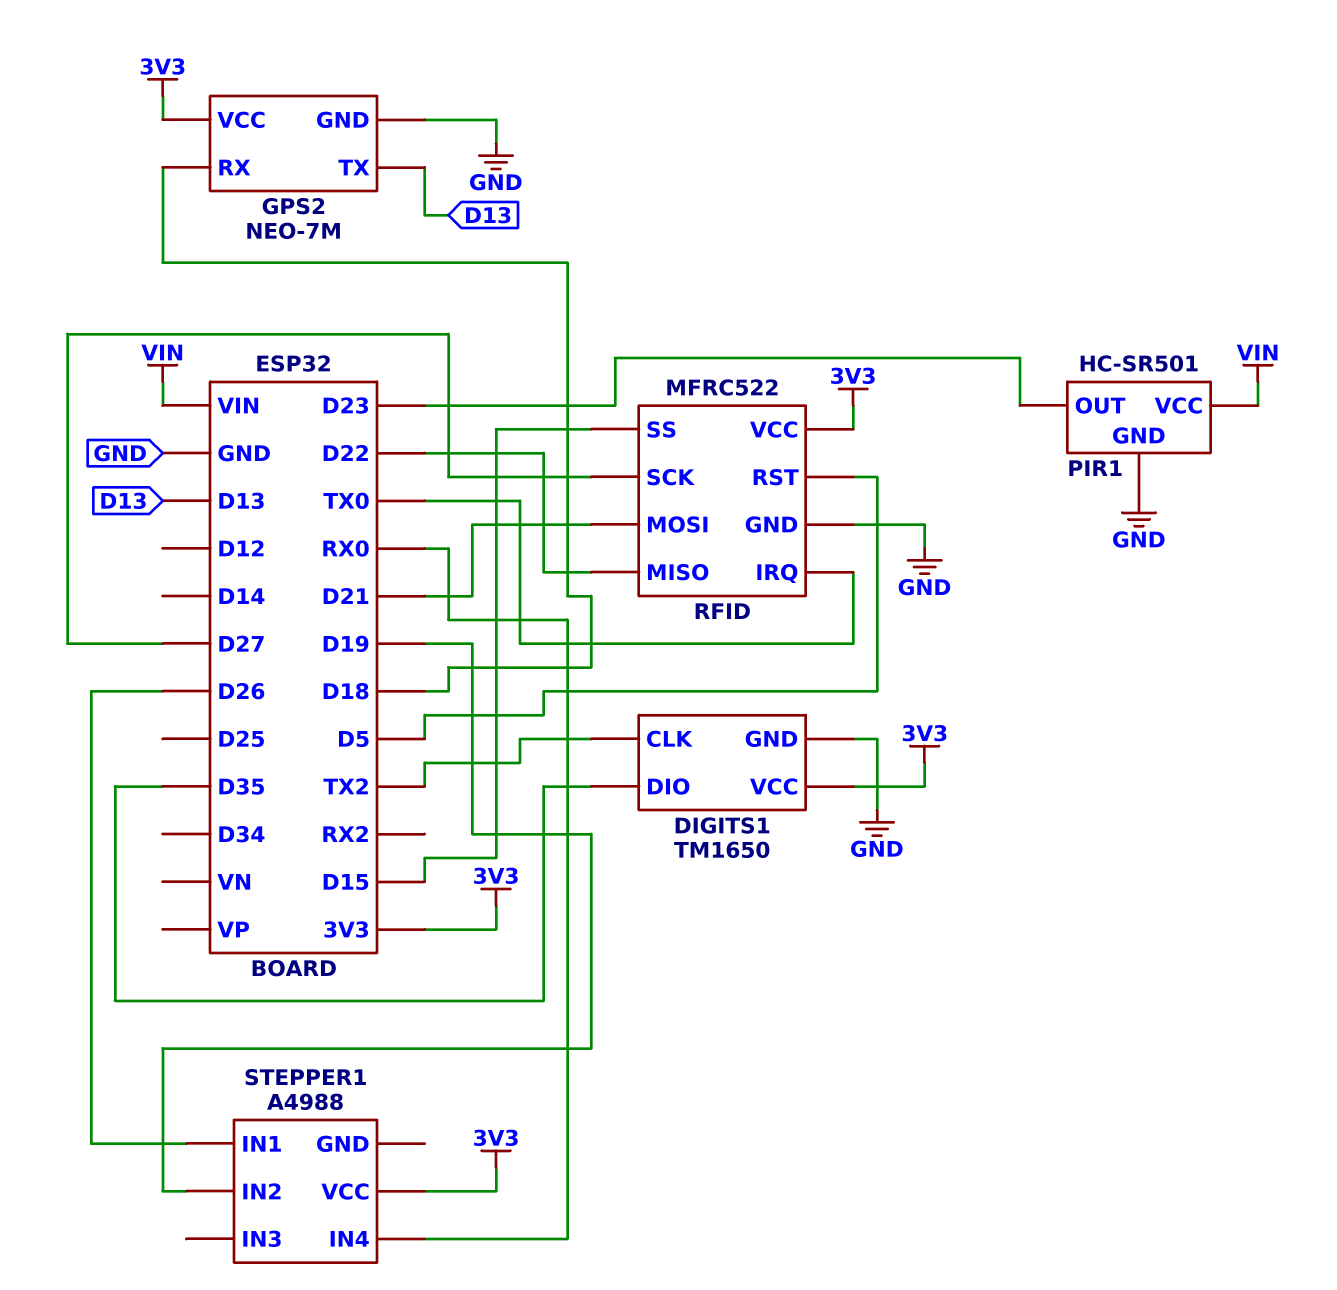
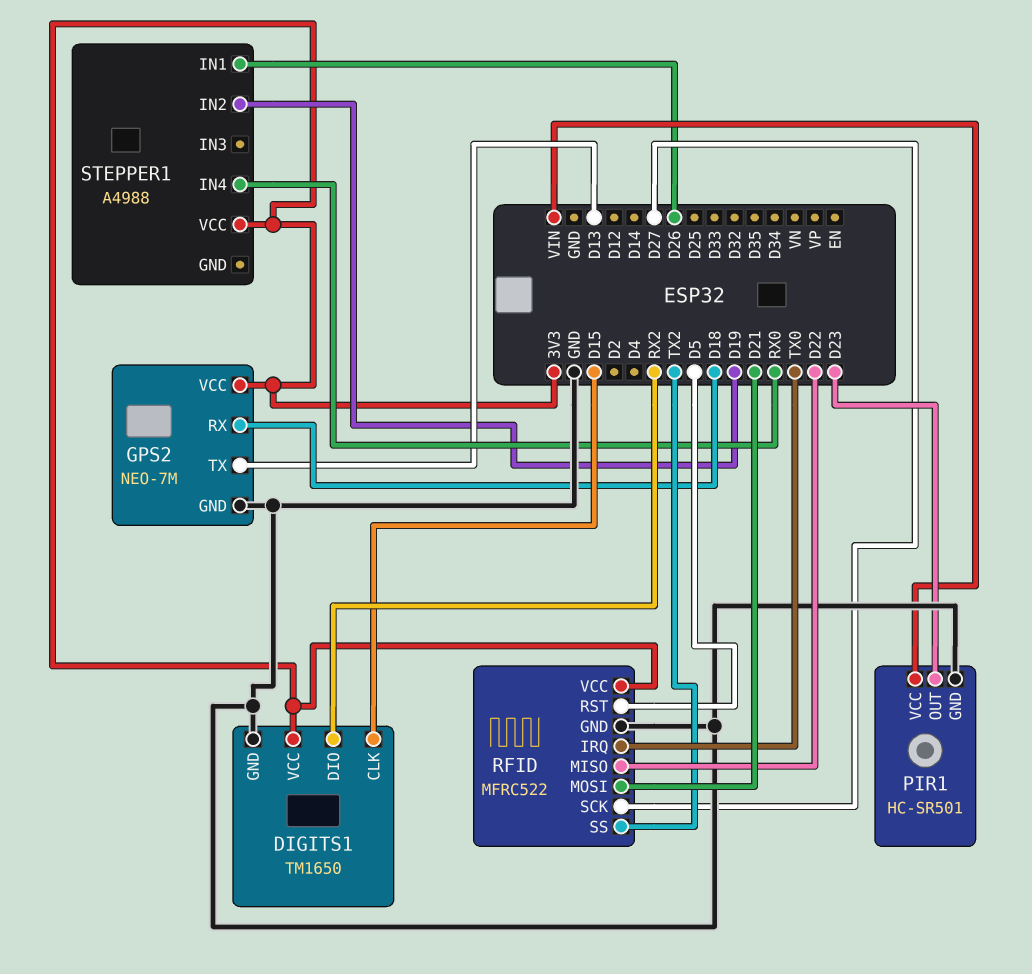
DIGITS1 pin CLK: TX2 -> D15
DIGITS1 pin DIO: D35 -> RX2
RFID pin SS: D15 -> TX2

